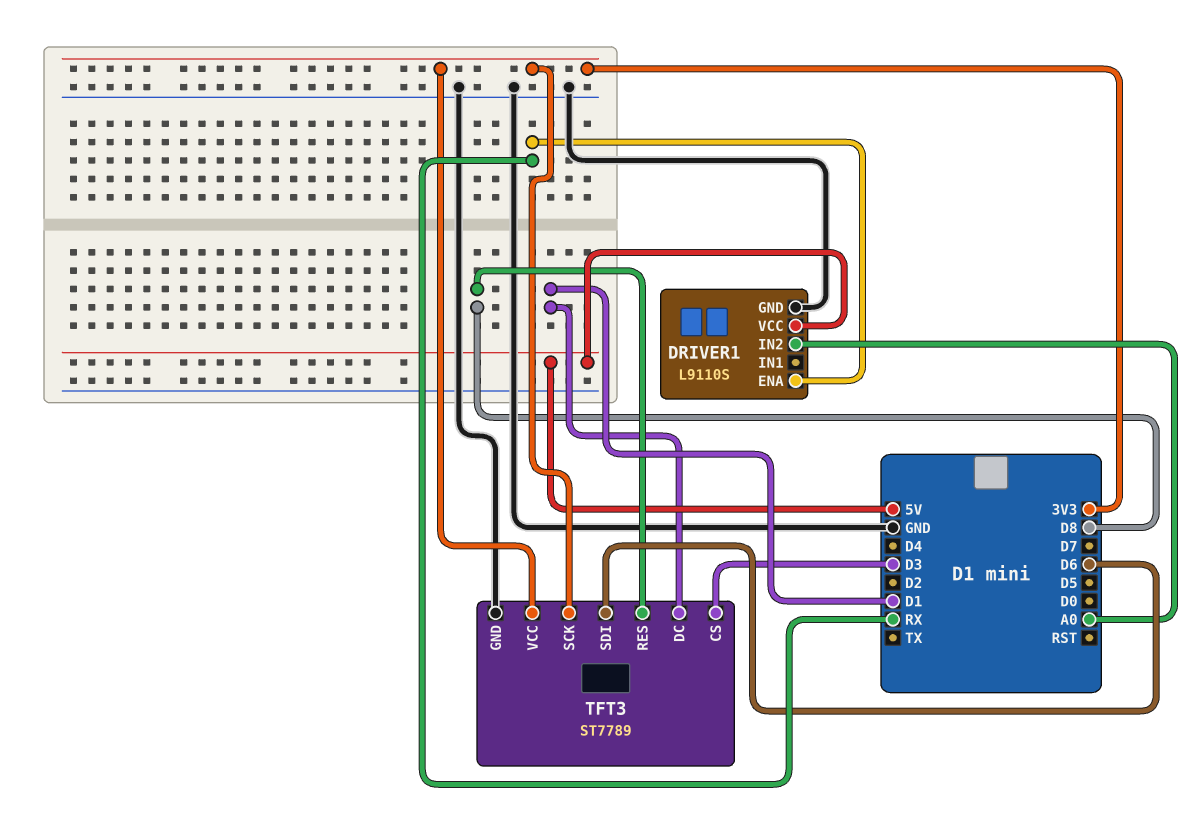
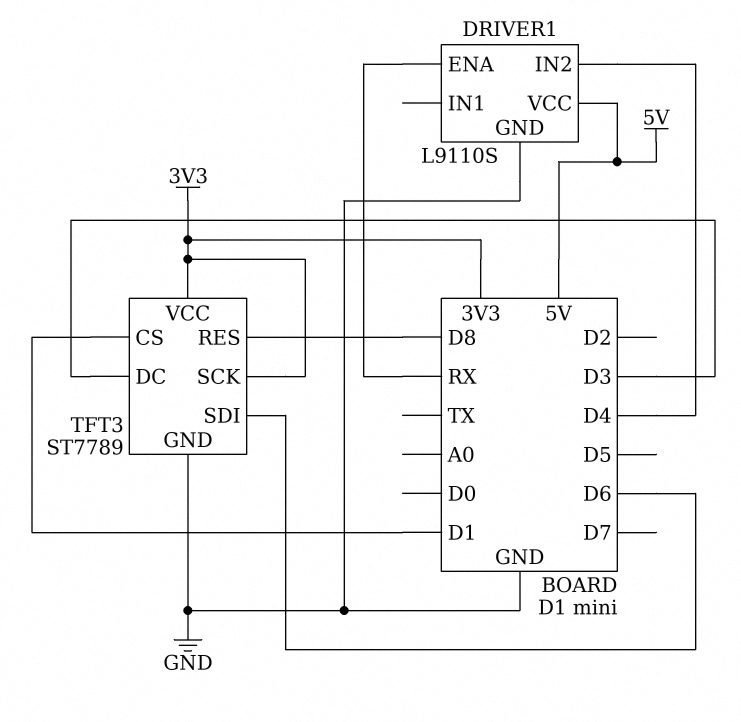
DRIVER1 pin IN2: A0 -> D4
TFT3 pin CS: D3 -> D1
TFT3 pin DC: D1 -> D3

